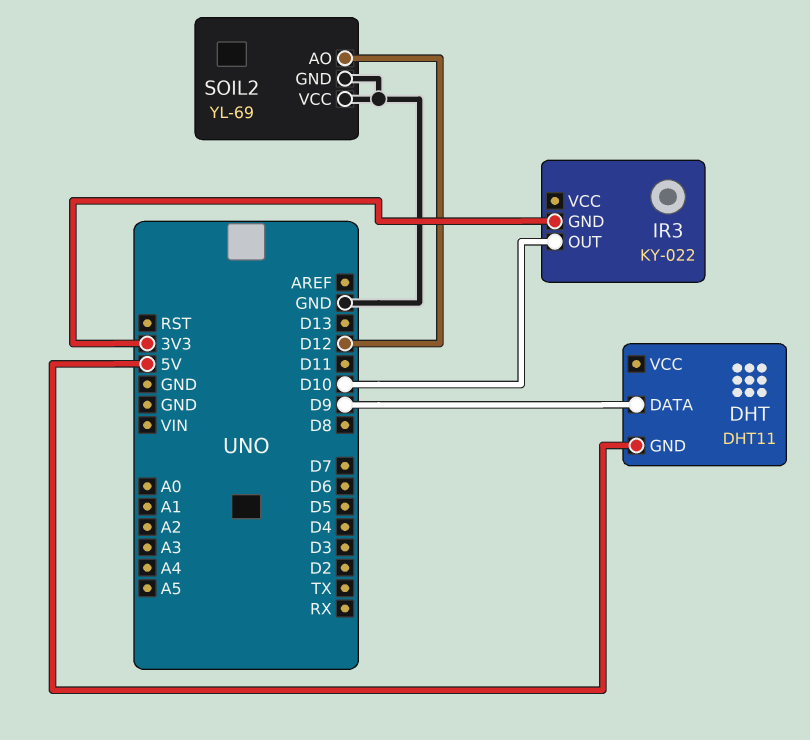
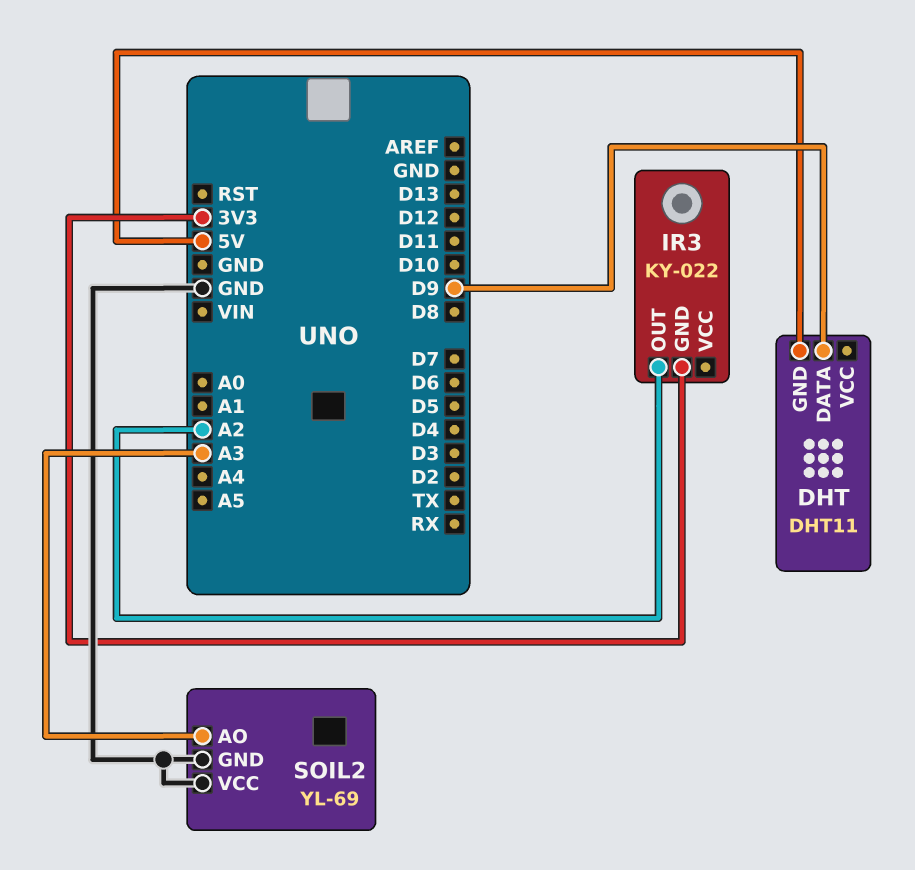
IR3 pin OUT: D10 -> A2
SOIL2 pin AO: D12 -> A3

